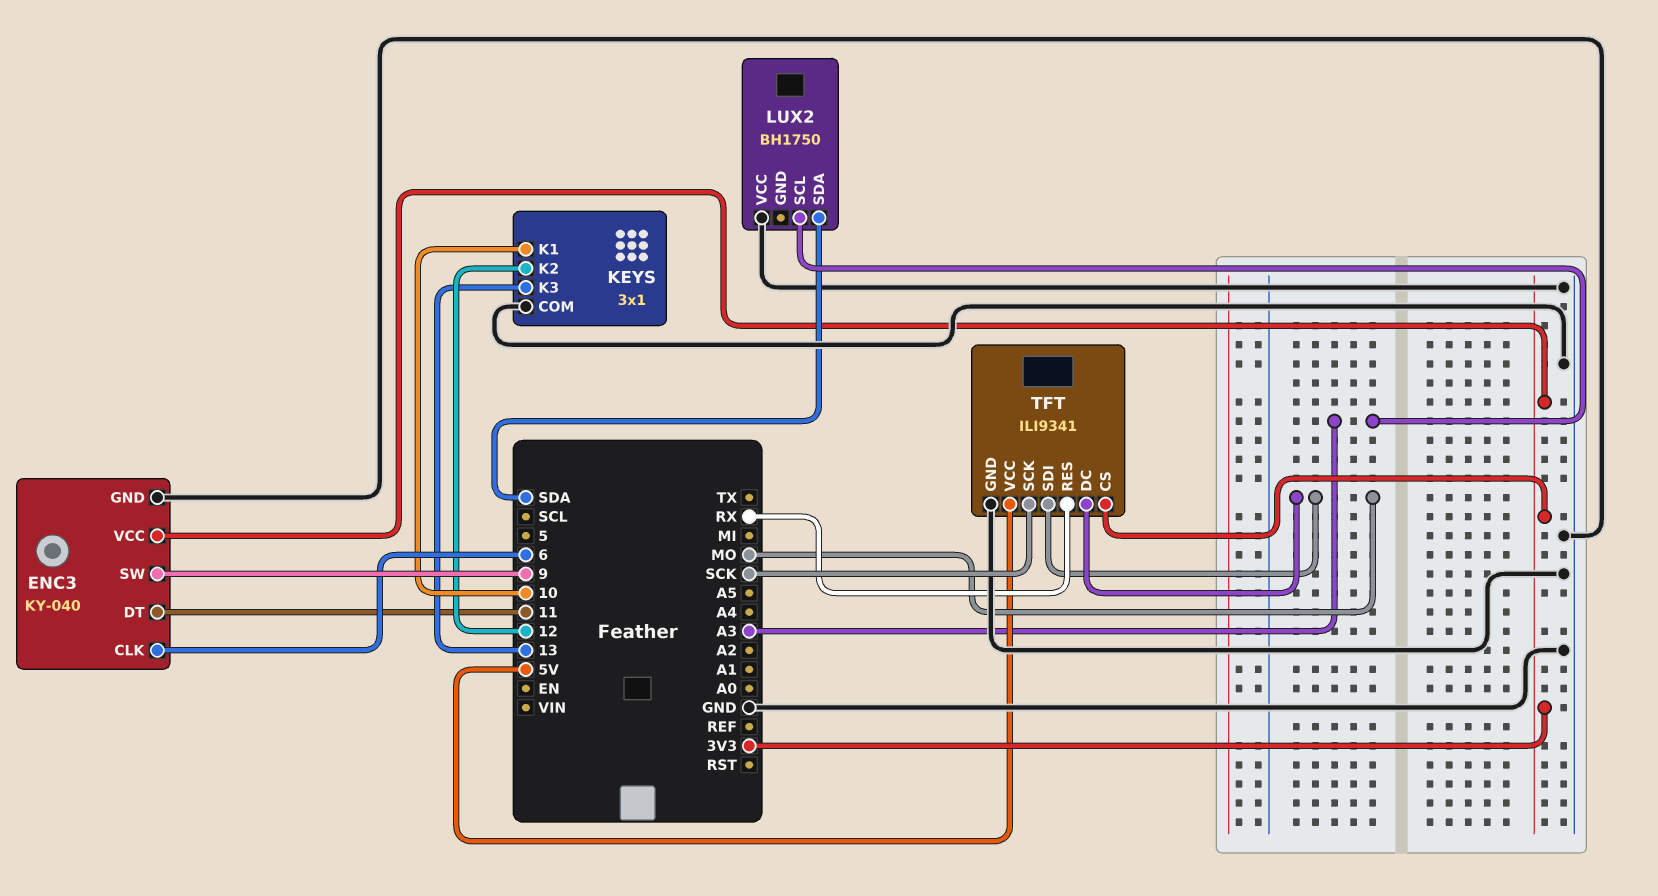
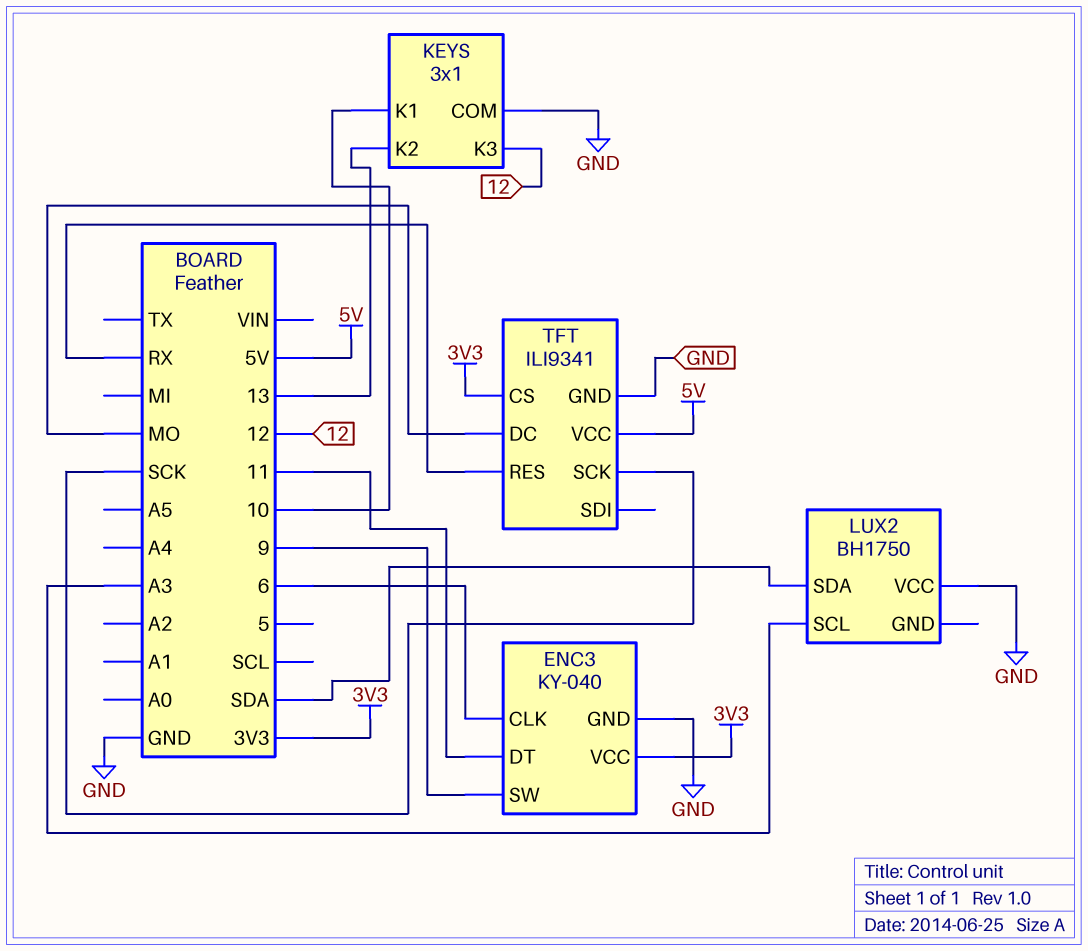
KEYS pin K2: 12 -> 13
KEYS pin K3: 13 -> 12
TFT pin SDI: MO -> none

